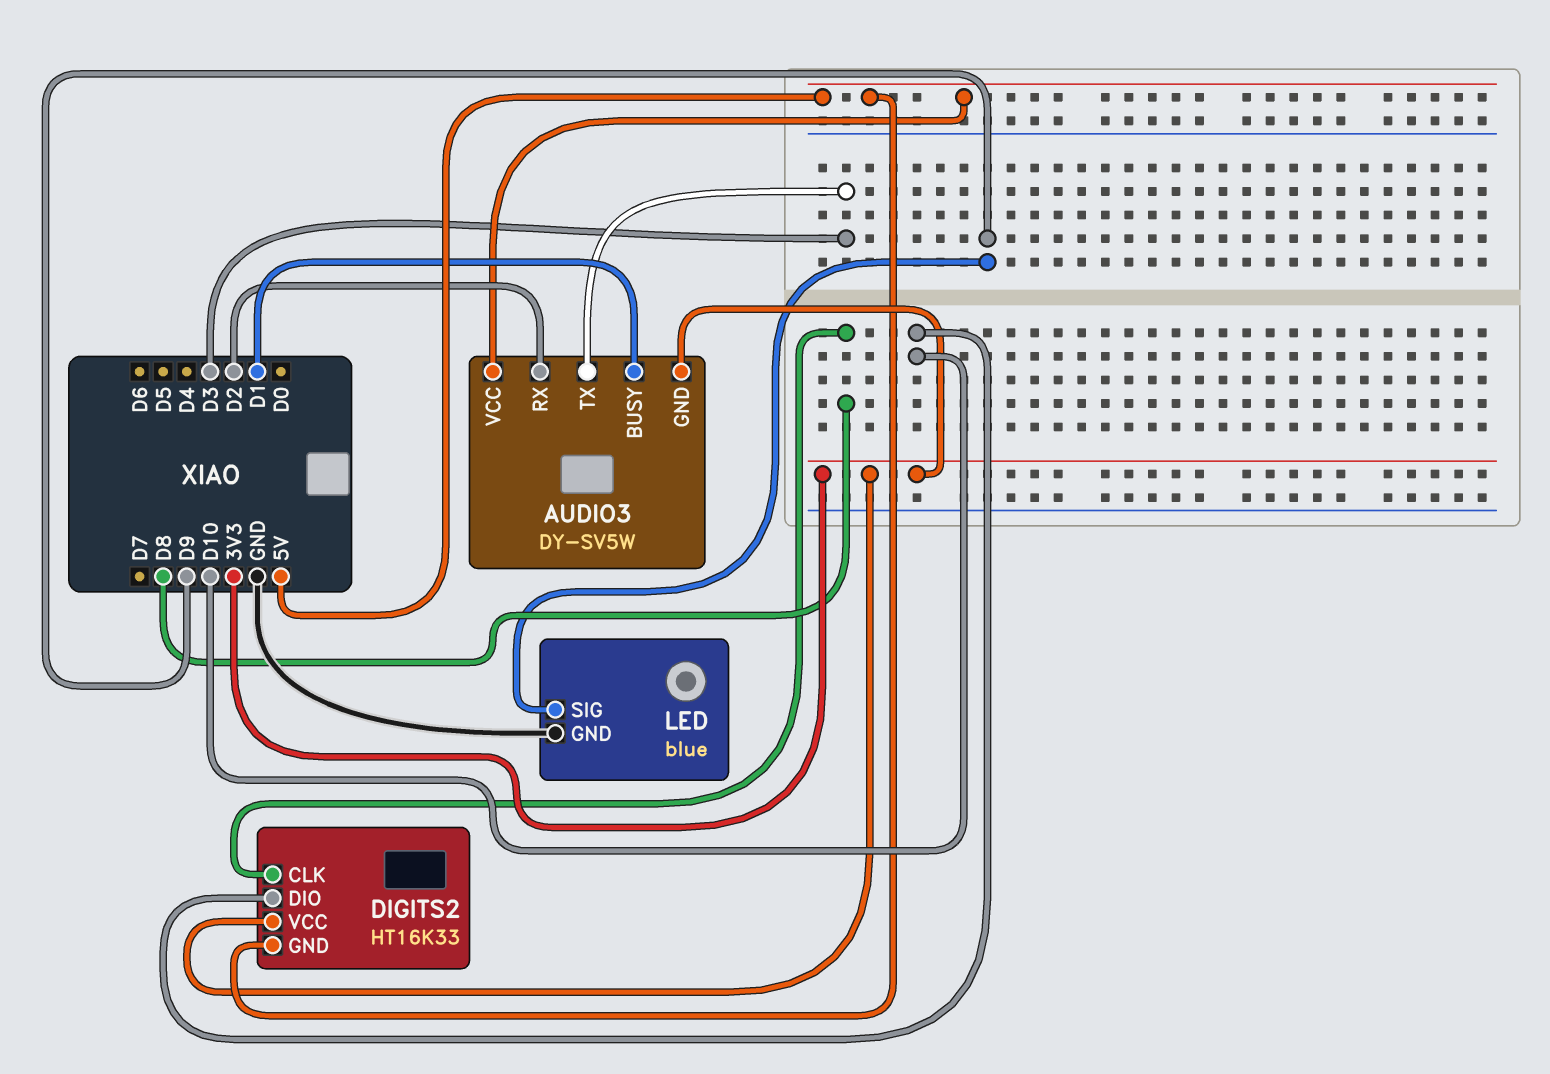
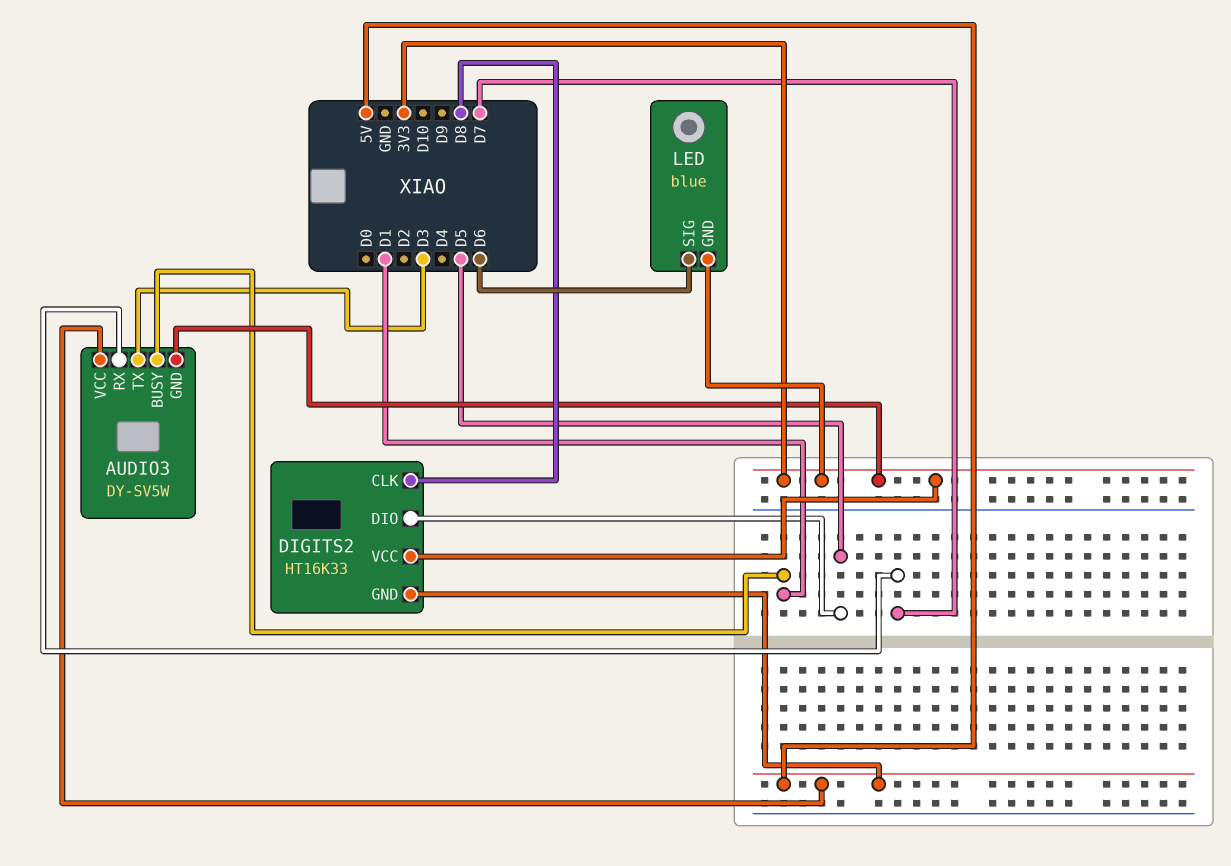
AUDIO3 pin RX: D2 -> D7
DIGITS2 pin DIO: D10 -> D5
LED pin GND: GND -> 3V3
LED pin SIG: D9 -> D6

